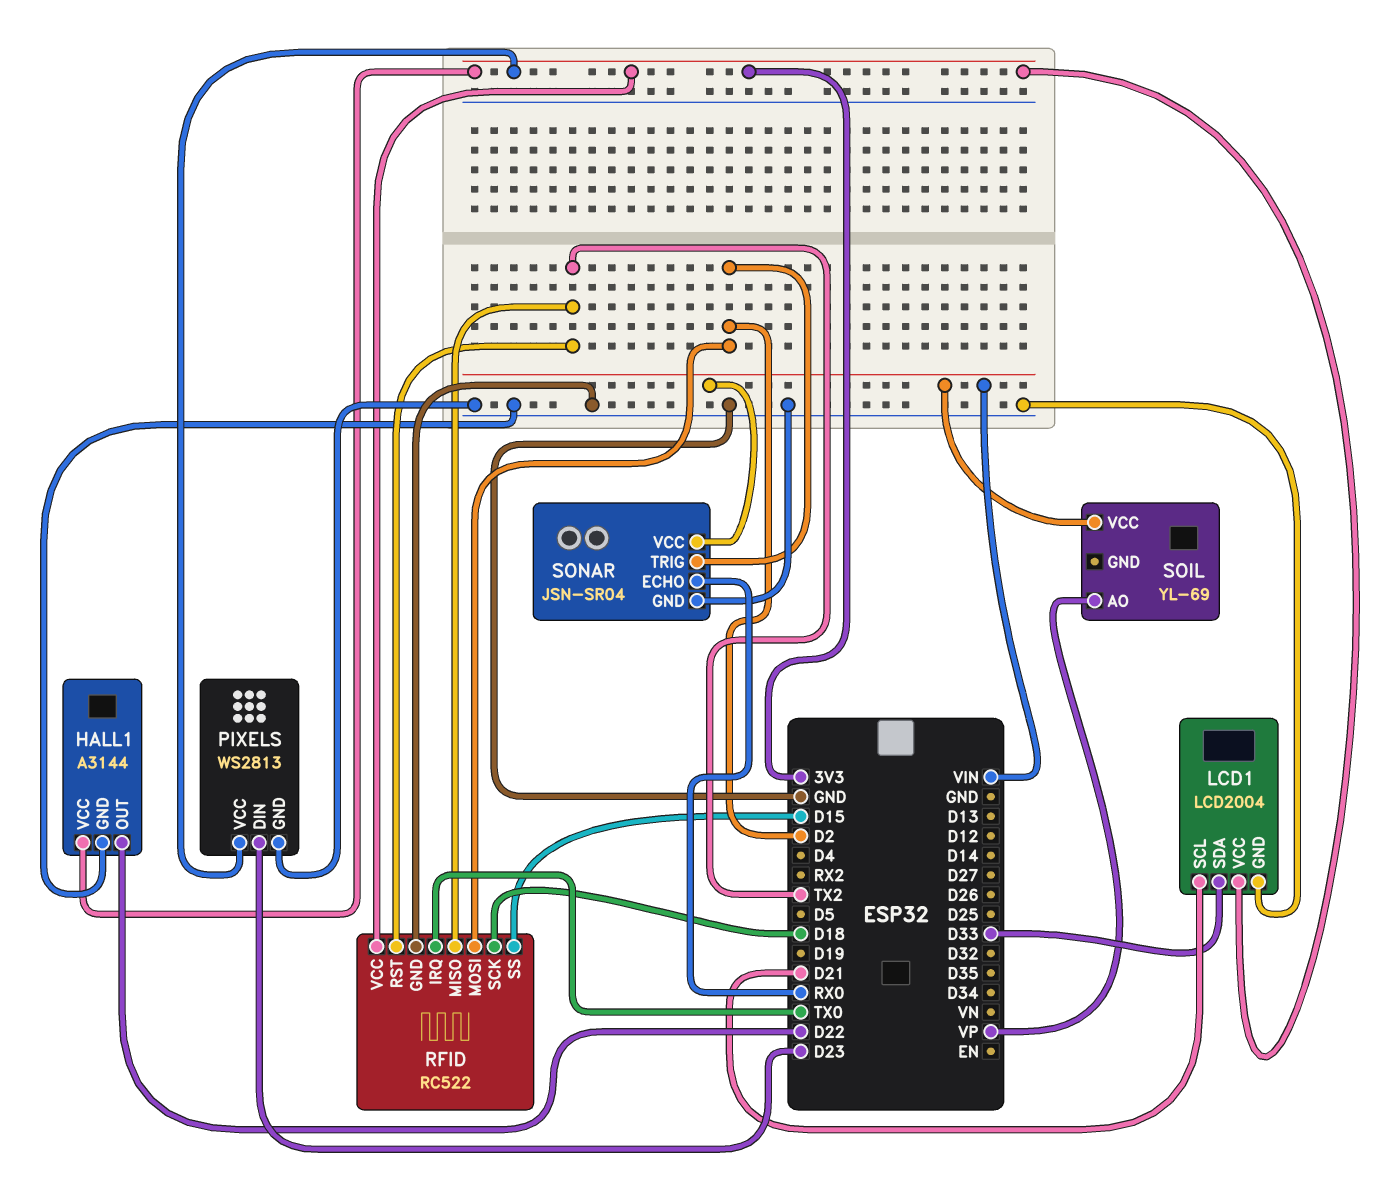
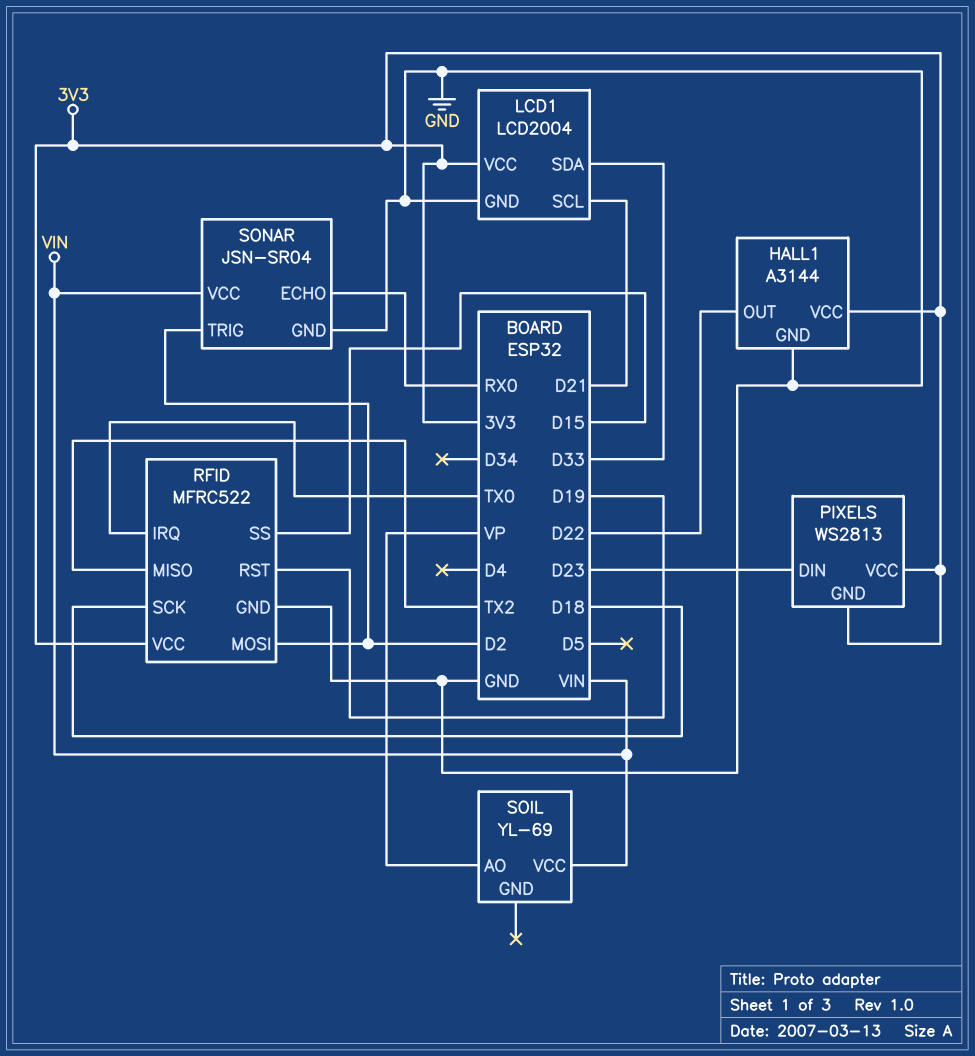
PIXELS pin GND: GND -> 3V3
RFID: RC522 -> MFRC522
RFID pin RST: TX2 -> D19

